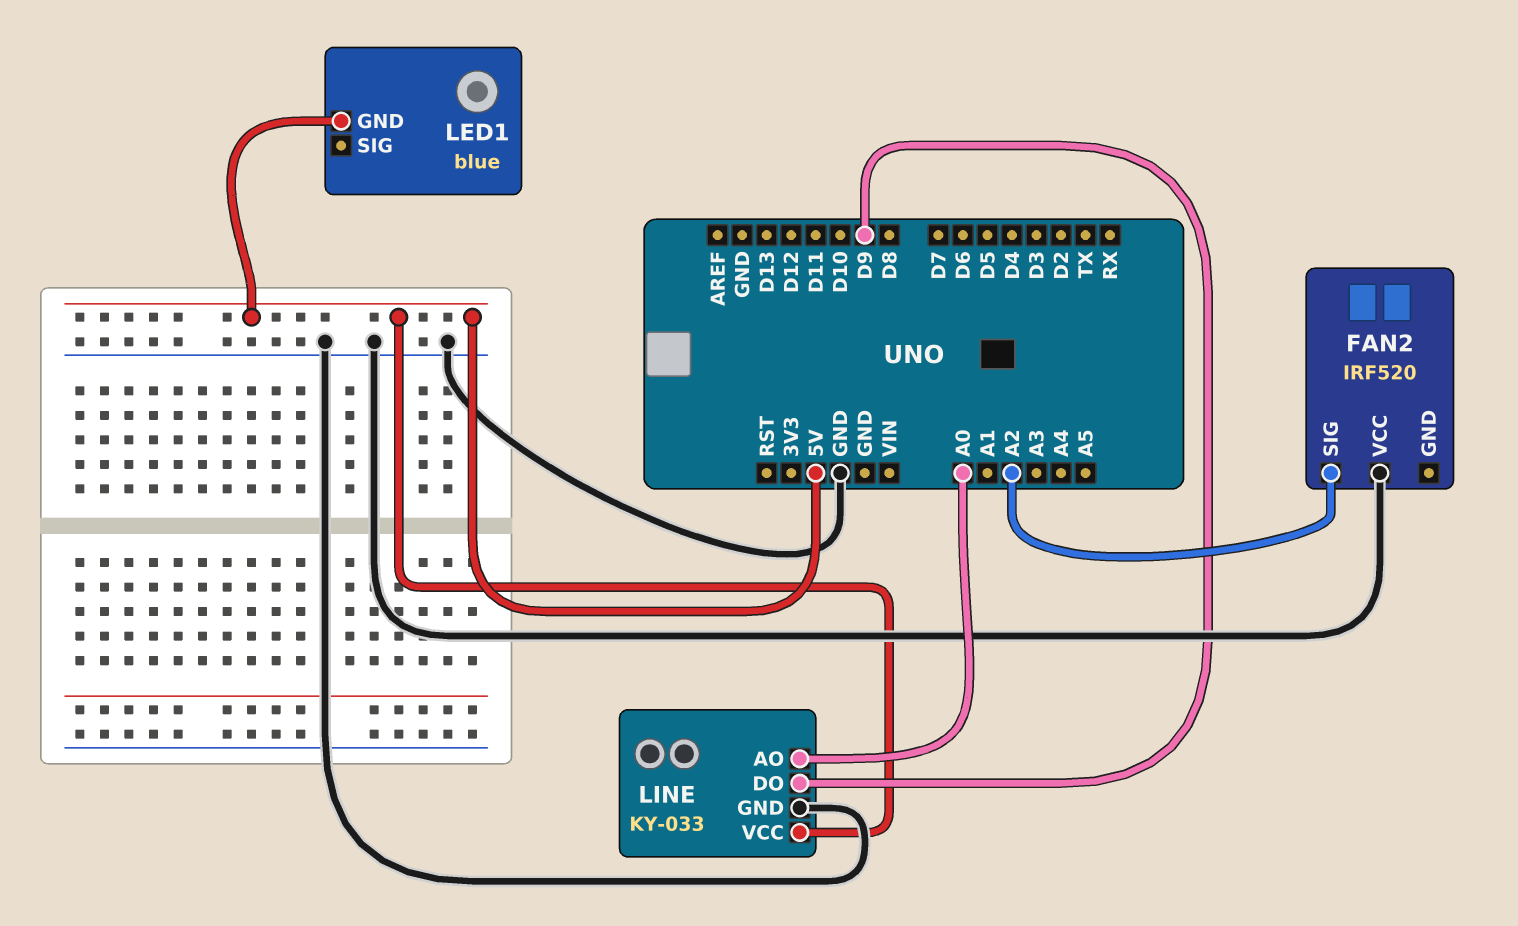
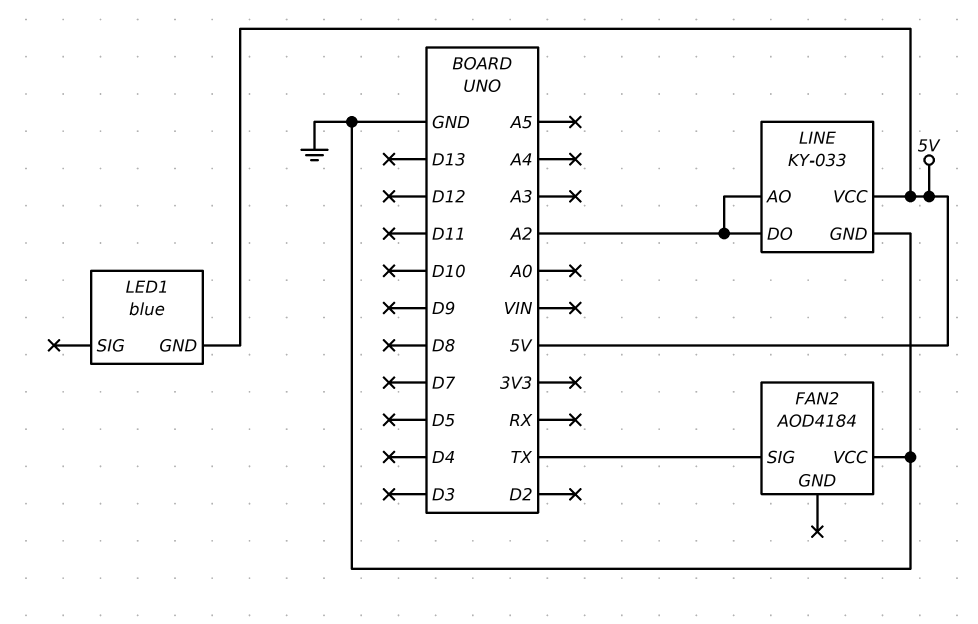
FAN2: IRF520 -> AOD4184
FAN2 pin SIG: A2 -> TX
LINE pin AO: A0 -> A2
LINE pin DO: D9 -> A2

